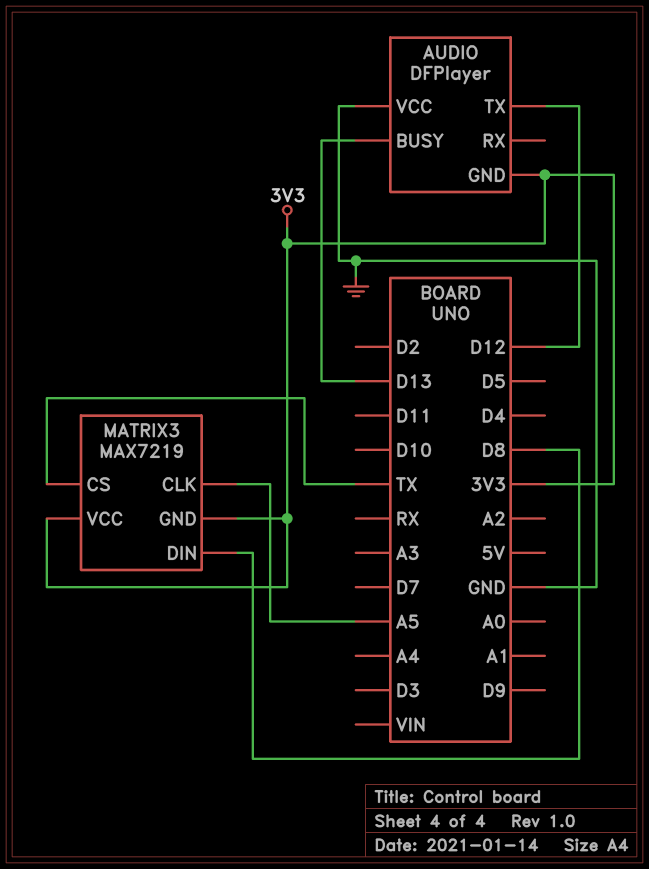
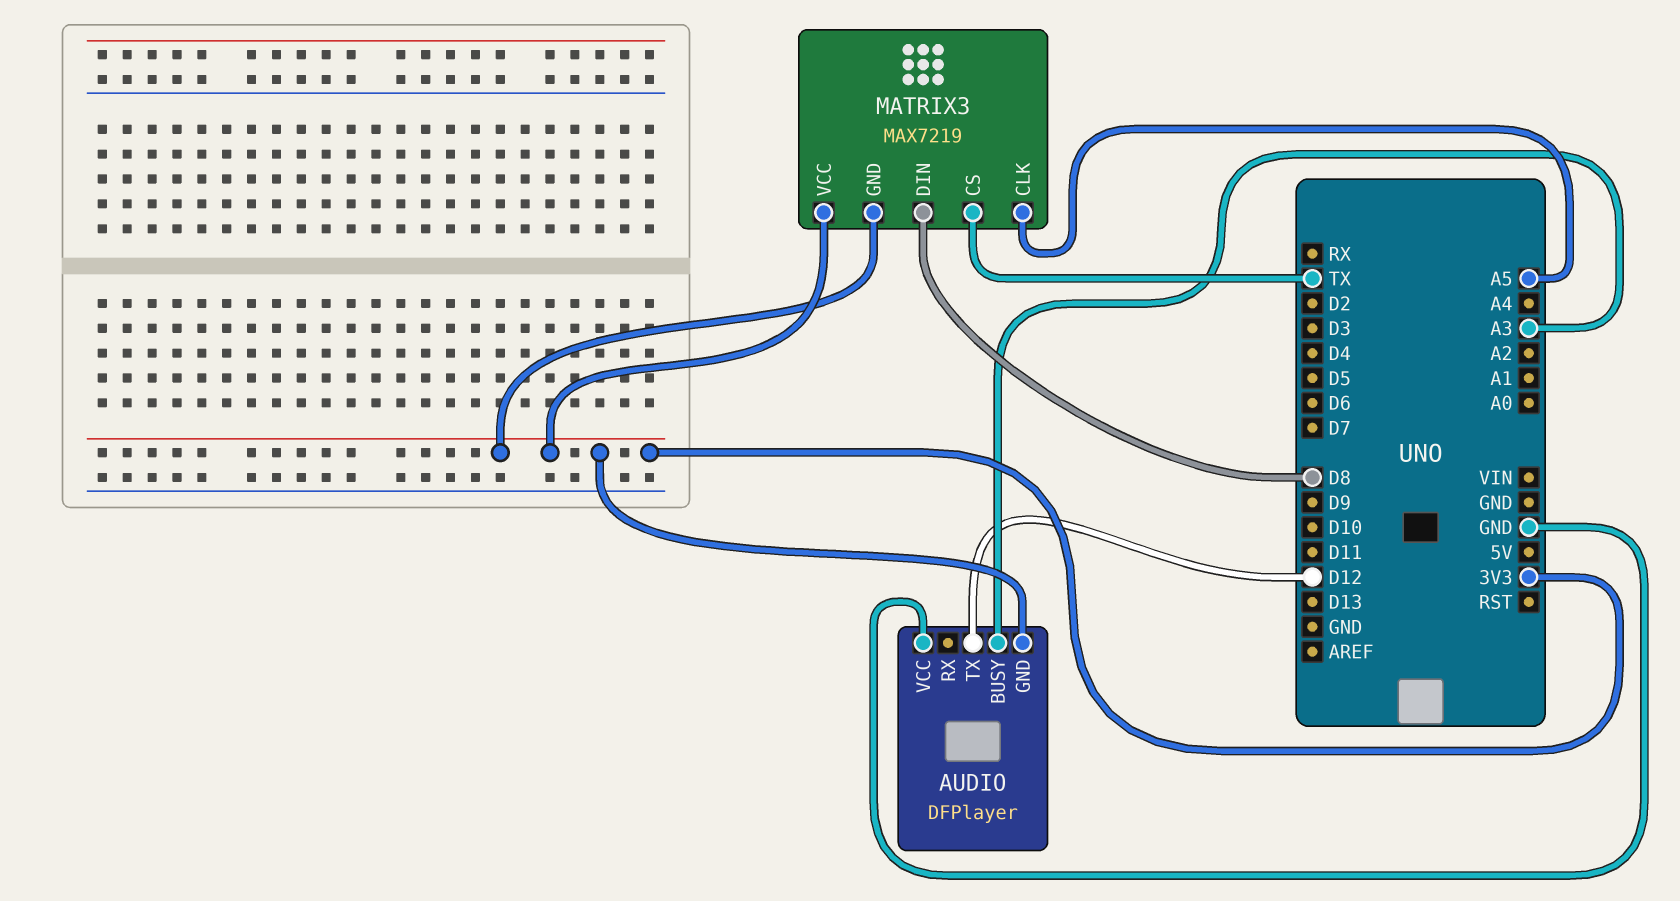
AUDIO pin BUSY: D13 -> A3

